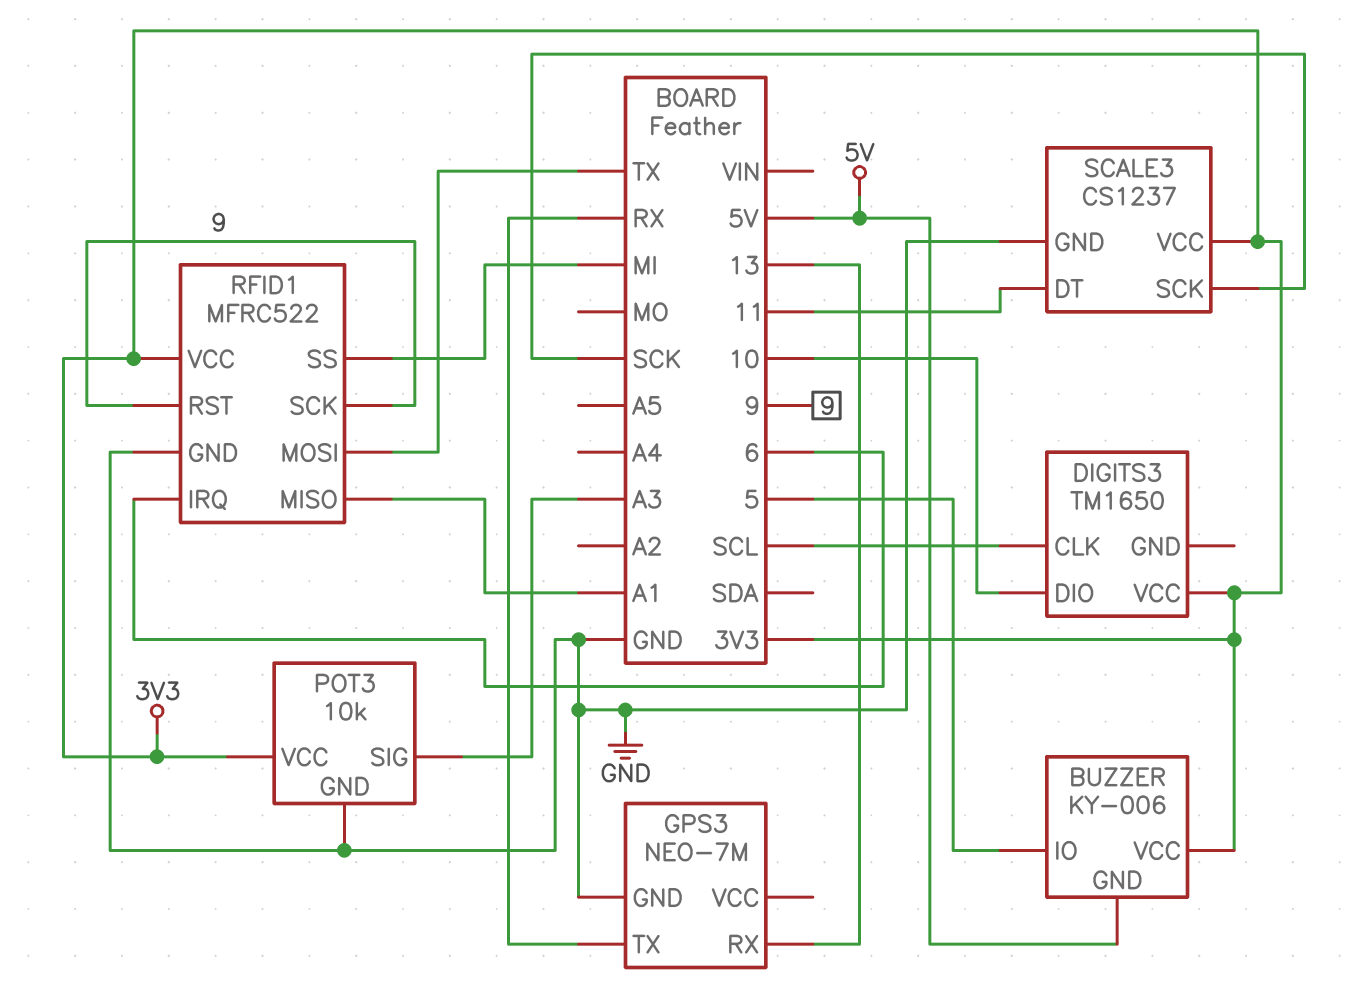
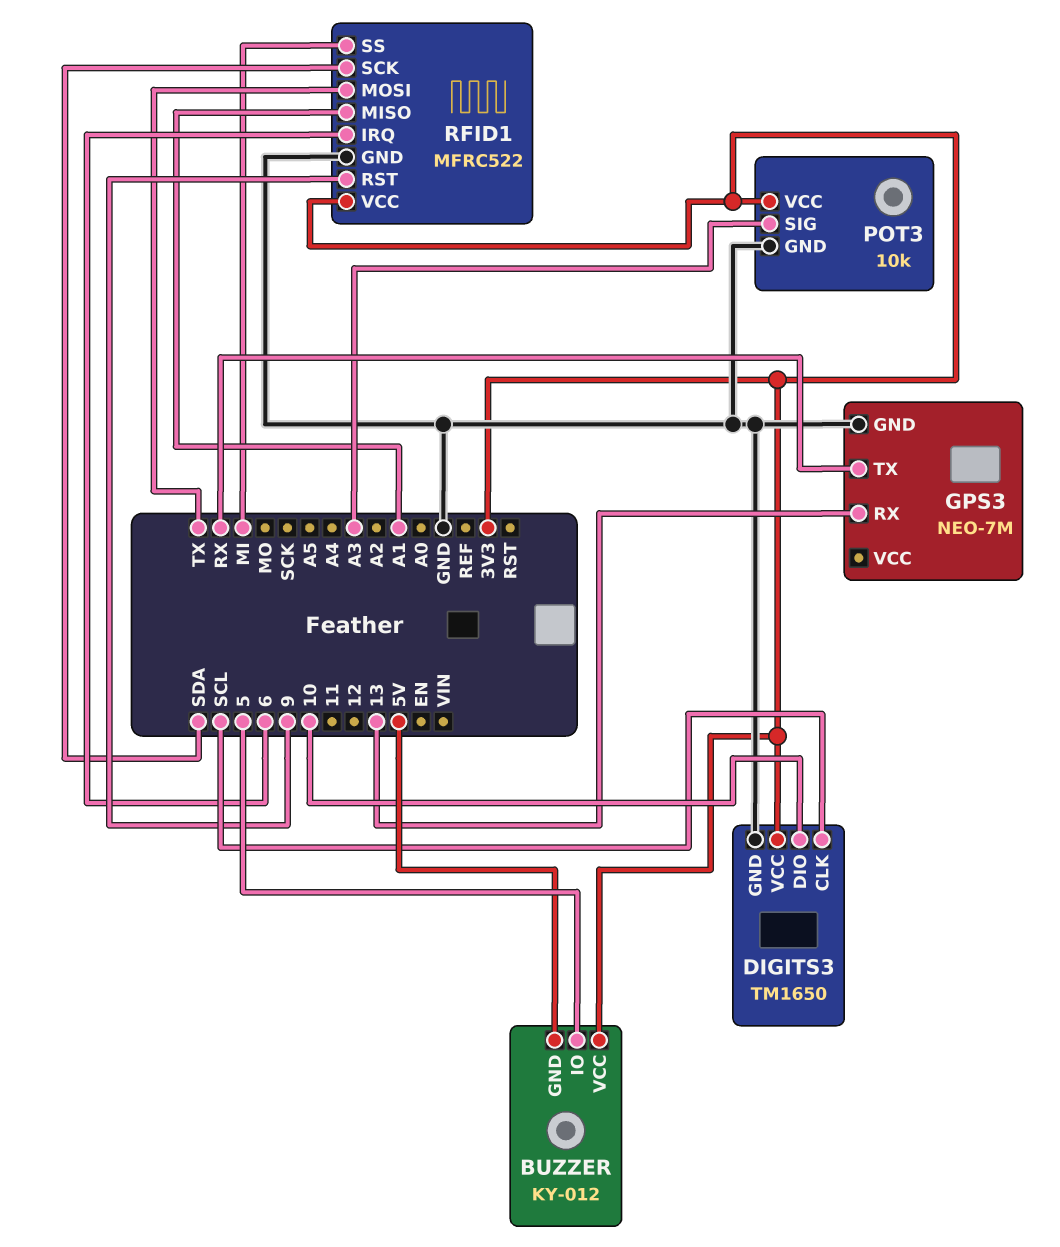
BUZZER: KY-006 -> KY-012
DIGITS3 pin GND: none -> GND
RFID1 pin SCK: 9 -> SDA
SCALE3: CS1237 -> none
SCALE3 pin DT: 11 -> none
SCALE3 pin GND: GND -> none
SCALE3 pin SCK: SCK -> none
SCALE3 pin VCC: 3V3 -> none

